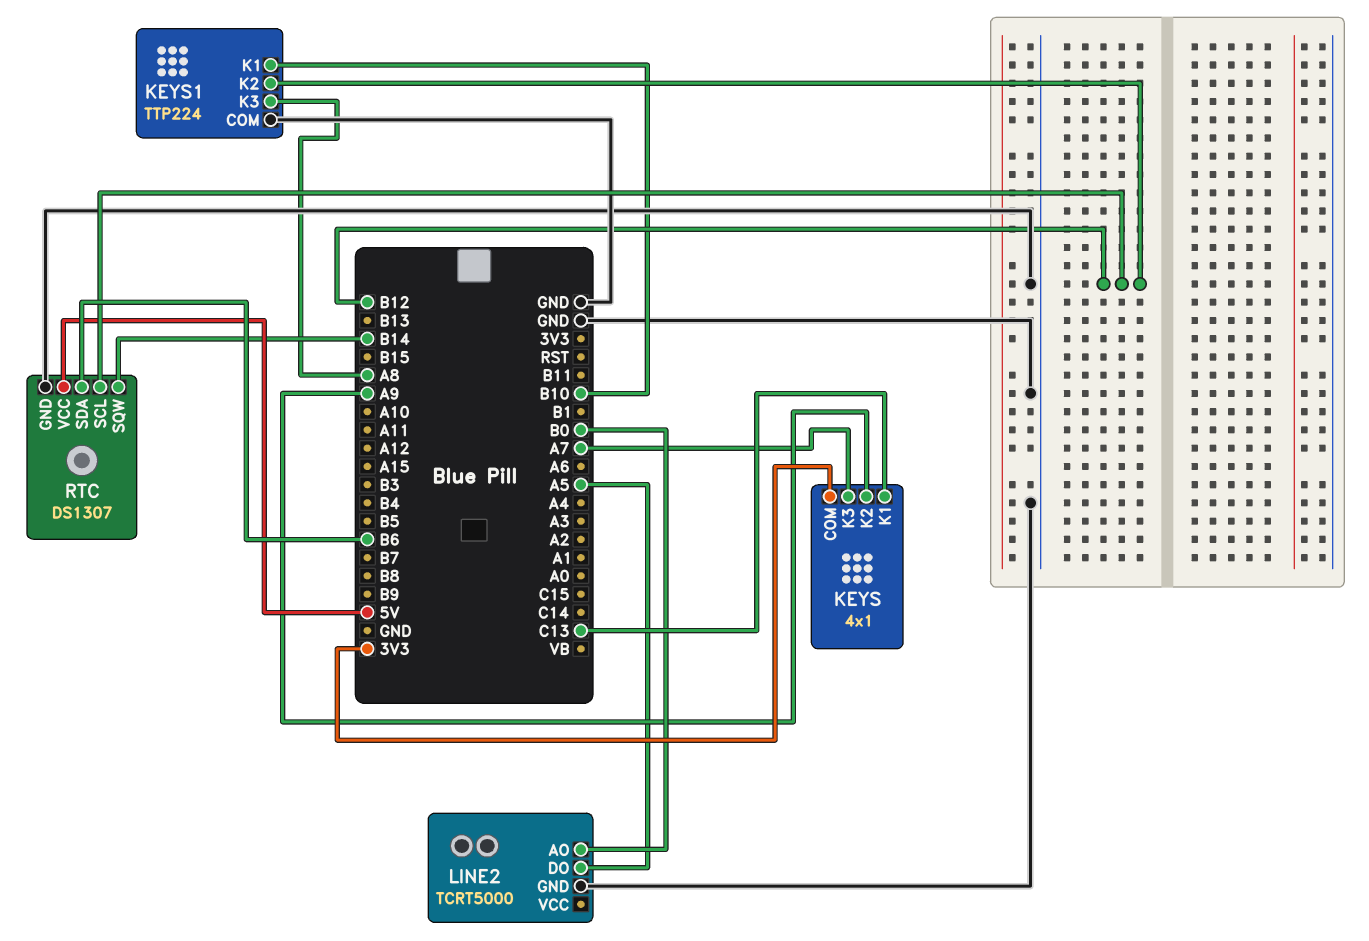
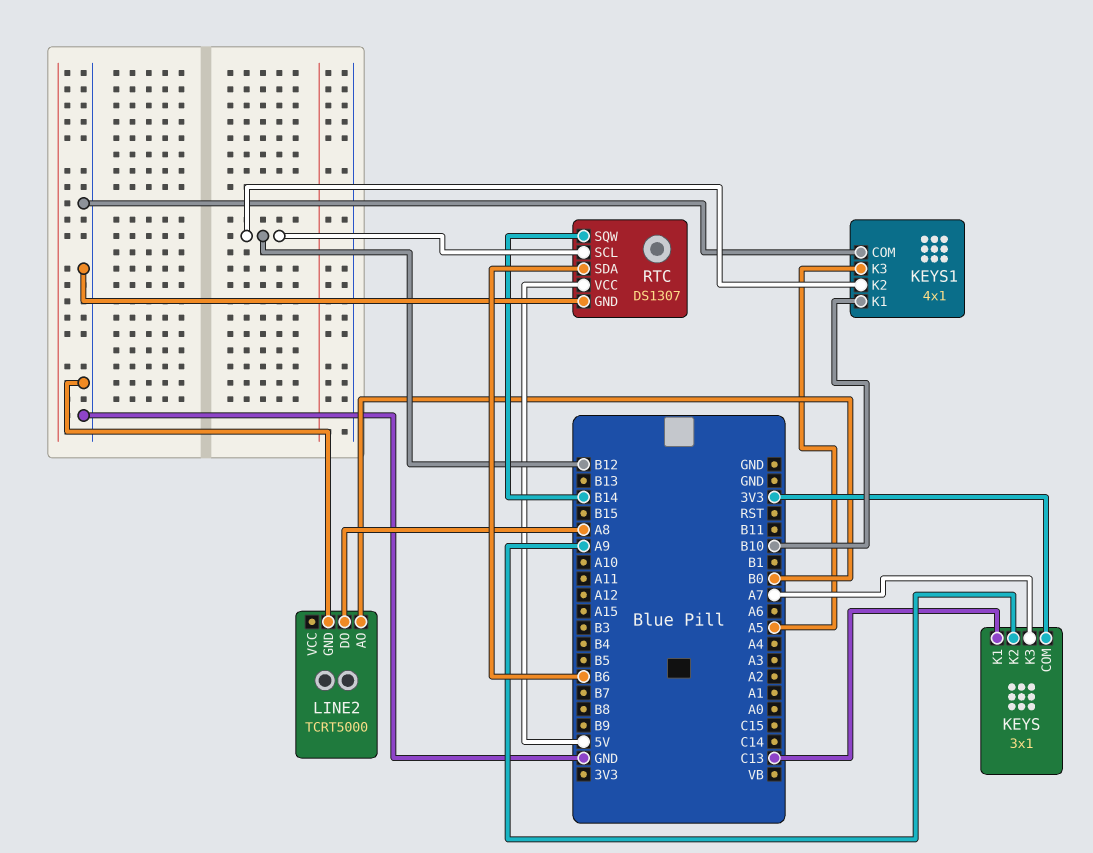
KEYS: 4x1 -> 3x1
KEYS1: TTP224 -> 4x1
KEYS1 pin K3: A8 -> A5
LINE2 pin DO: A5 -> A8

